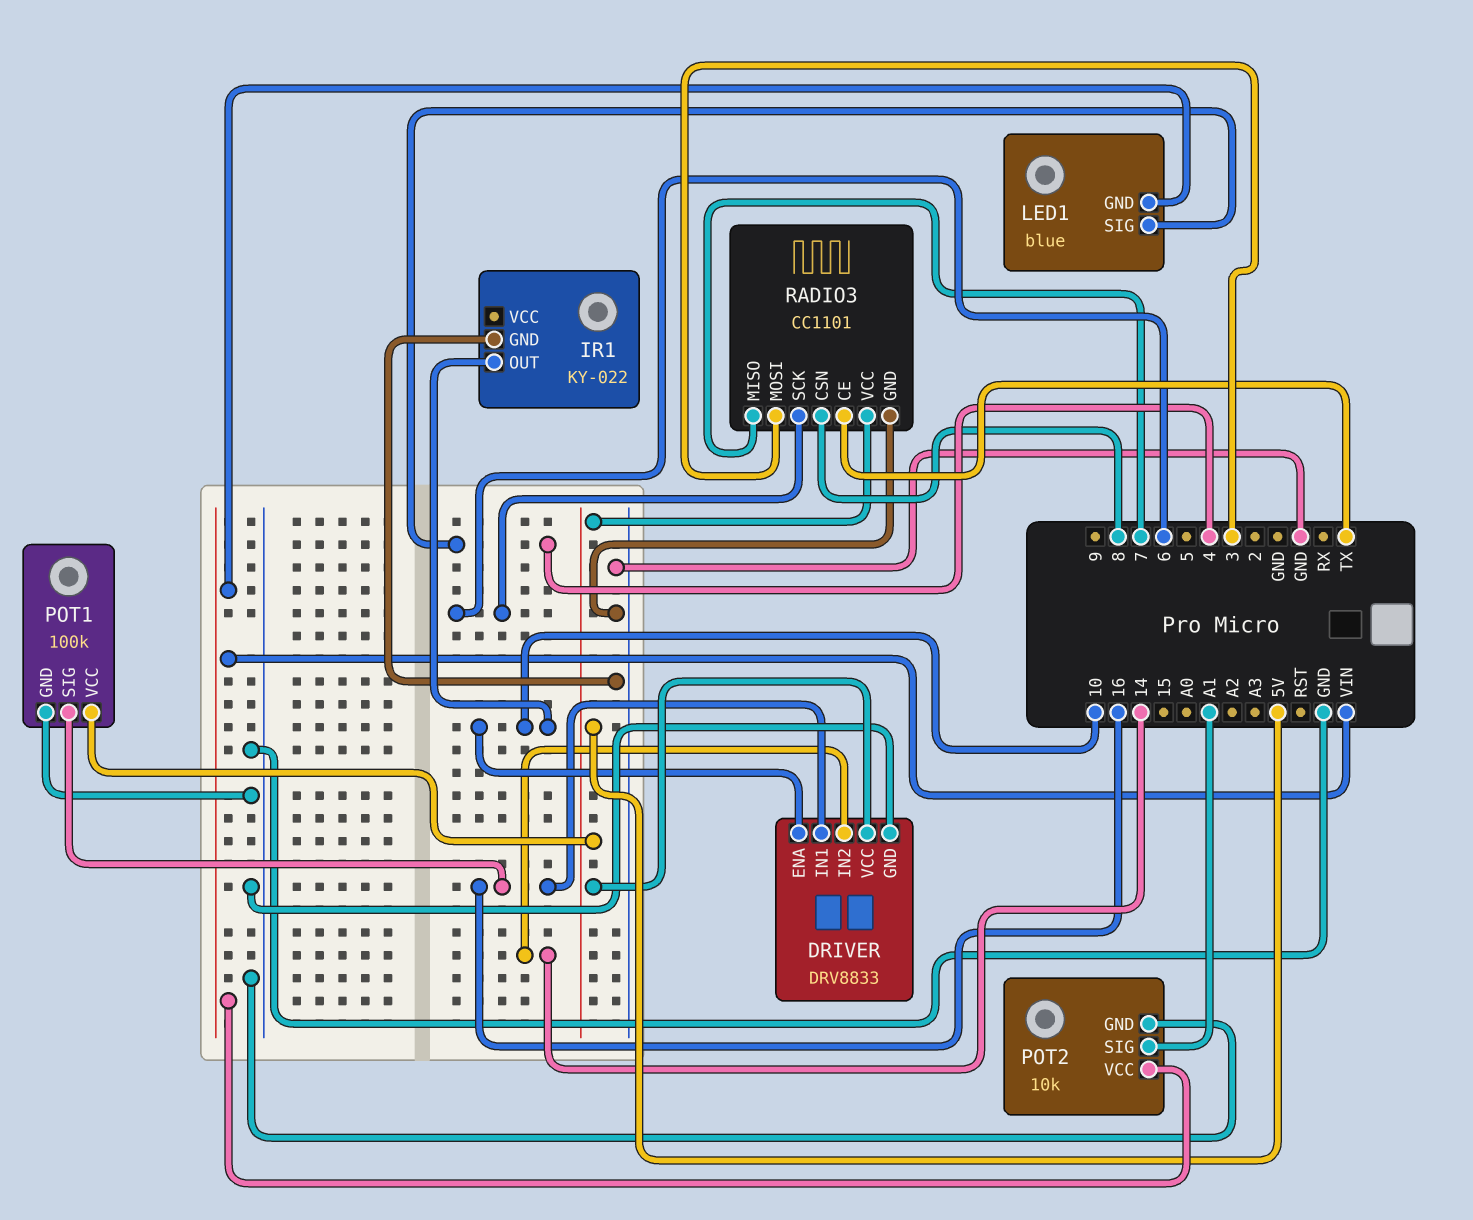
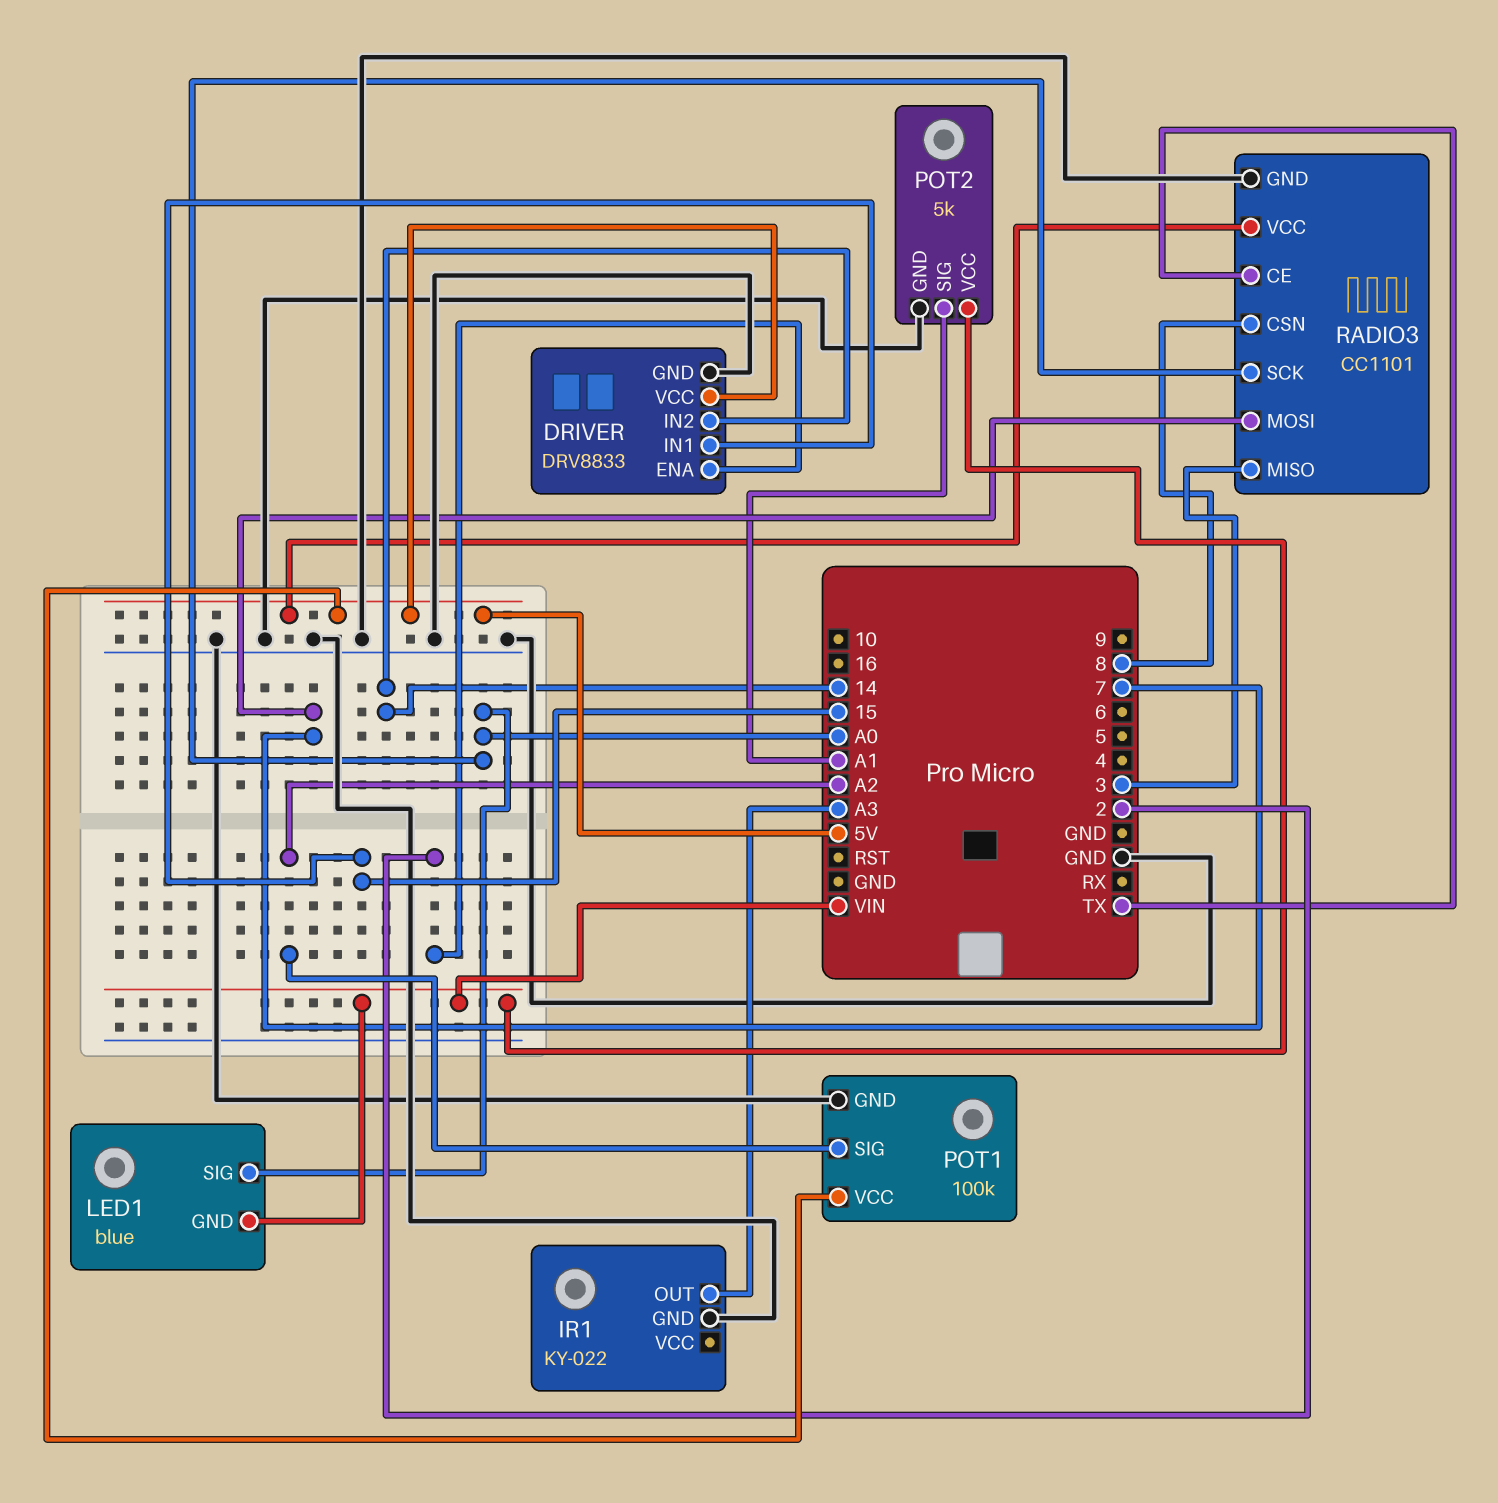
DRIVER pin ENA: 10 -> 2
DRIVER pin IN1: 16 -> 15
IR1 pin OUT: 10 -> A3
LED1 pin SIG: 4 -> A0
POT1 pin SIG: 16 -> A2
POT2: 10k -> 5k
RADIO3 pin MISO: 7 -> 3
RADIO3 pin MOSI: 3 -> 7
RADIO3 pin SCK: 6 -> A0

